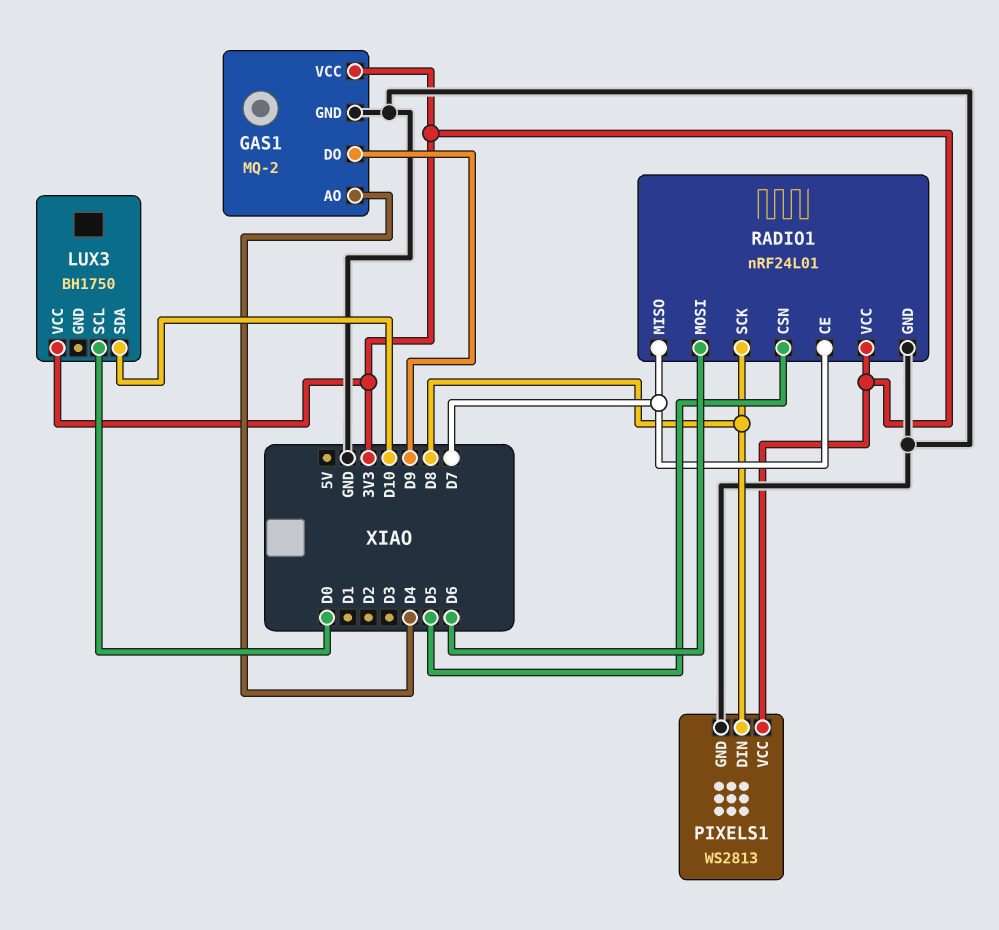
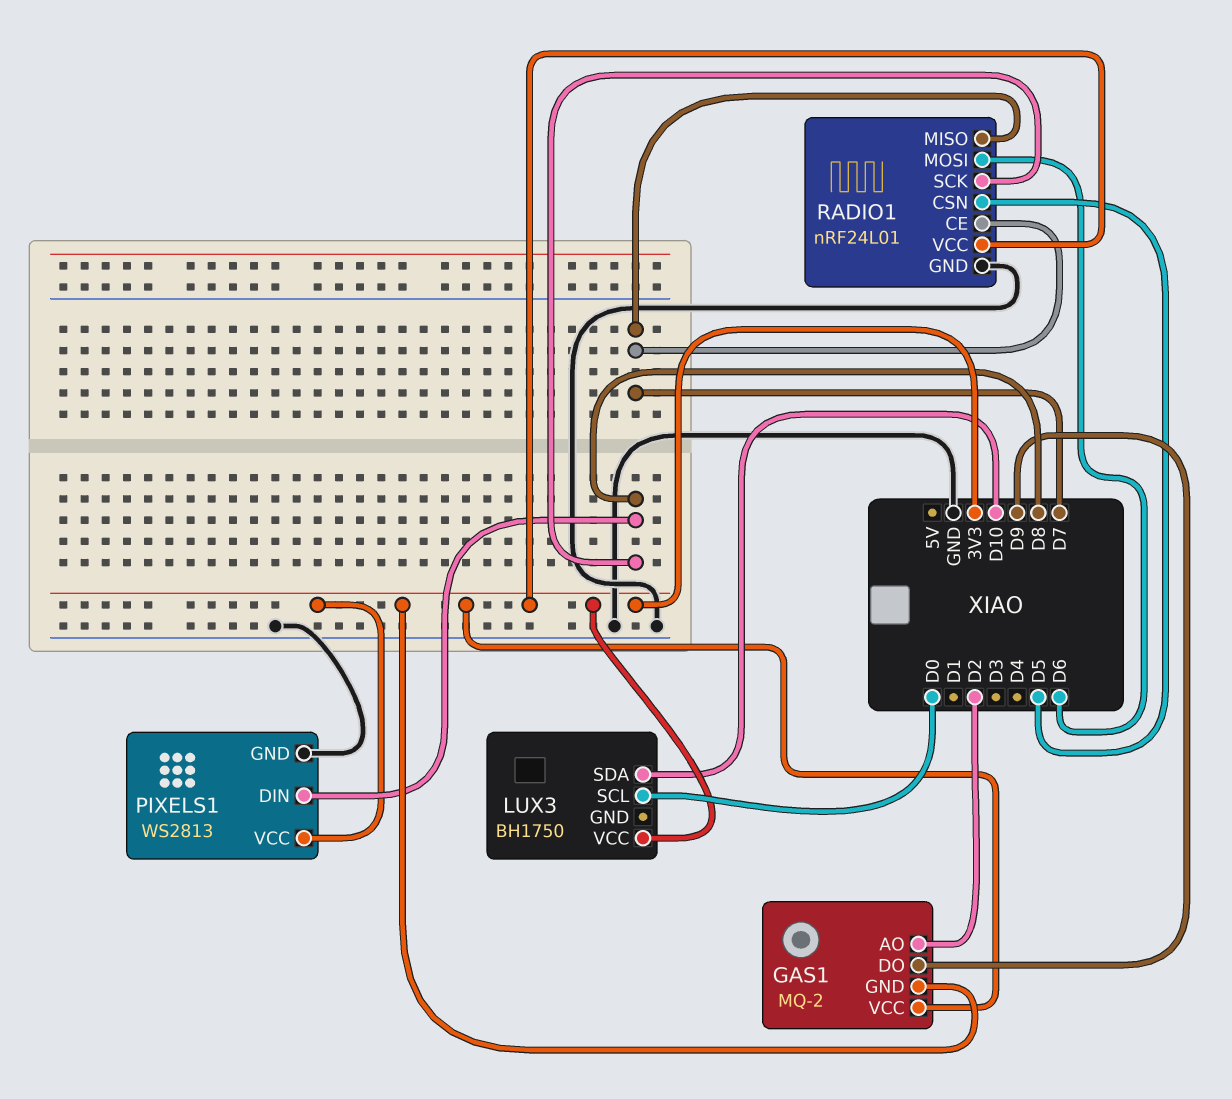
GAS1 pin AO: D4 -> D2
GAS1 pin GND: GND -> 3V3

